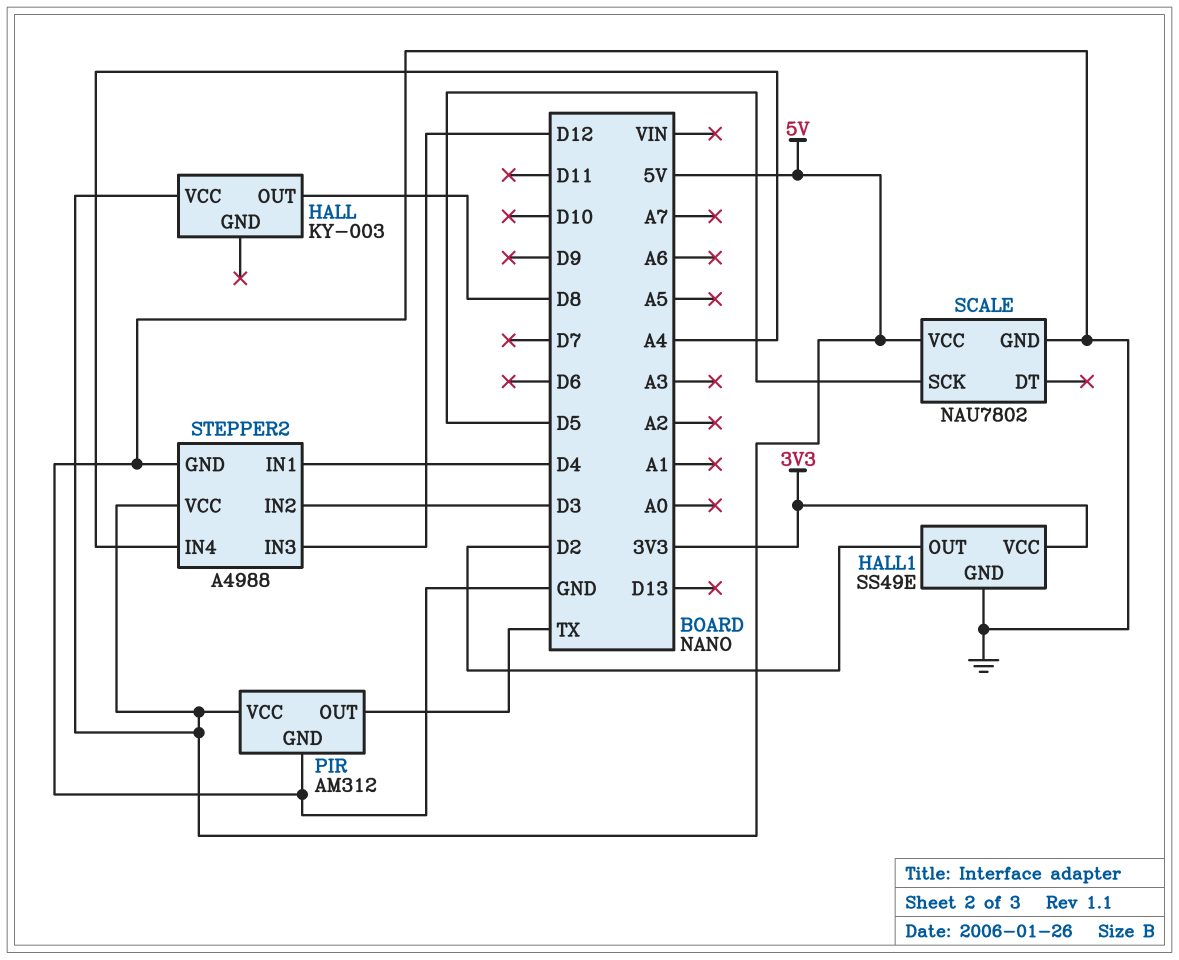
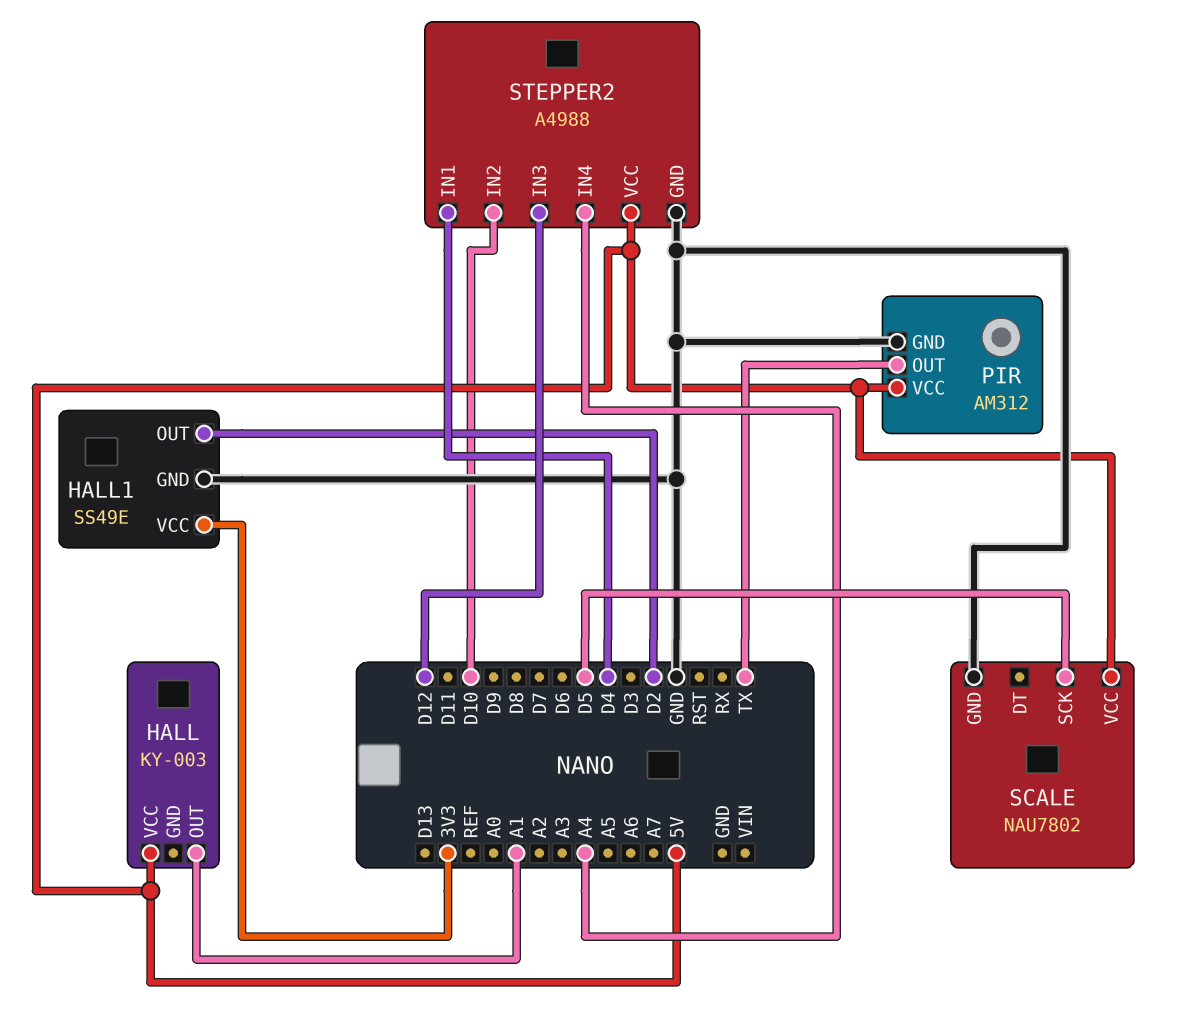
HALL pin OUT: D8 -> A1
STEPPER2 pin IN2: D3 -> D10

